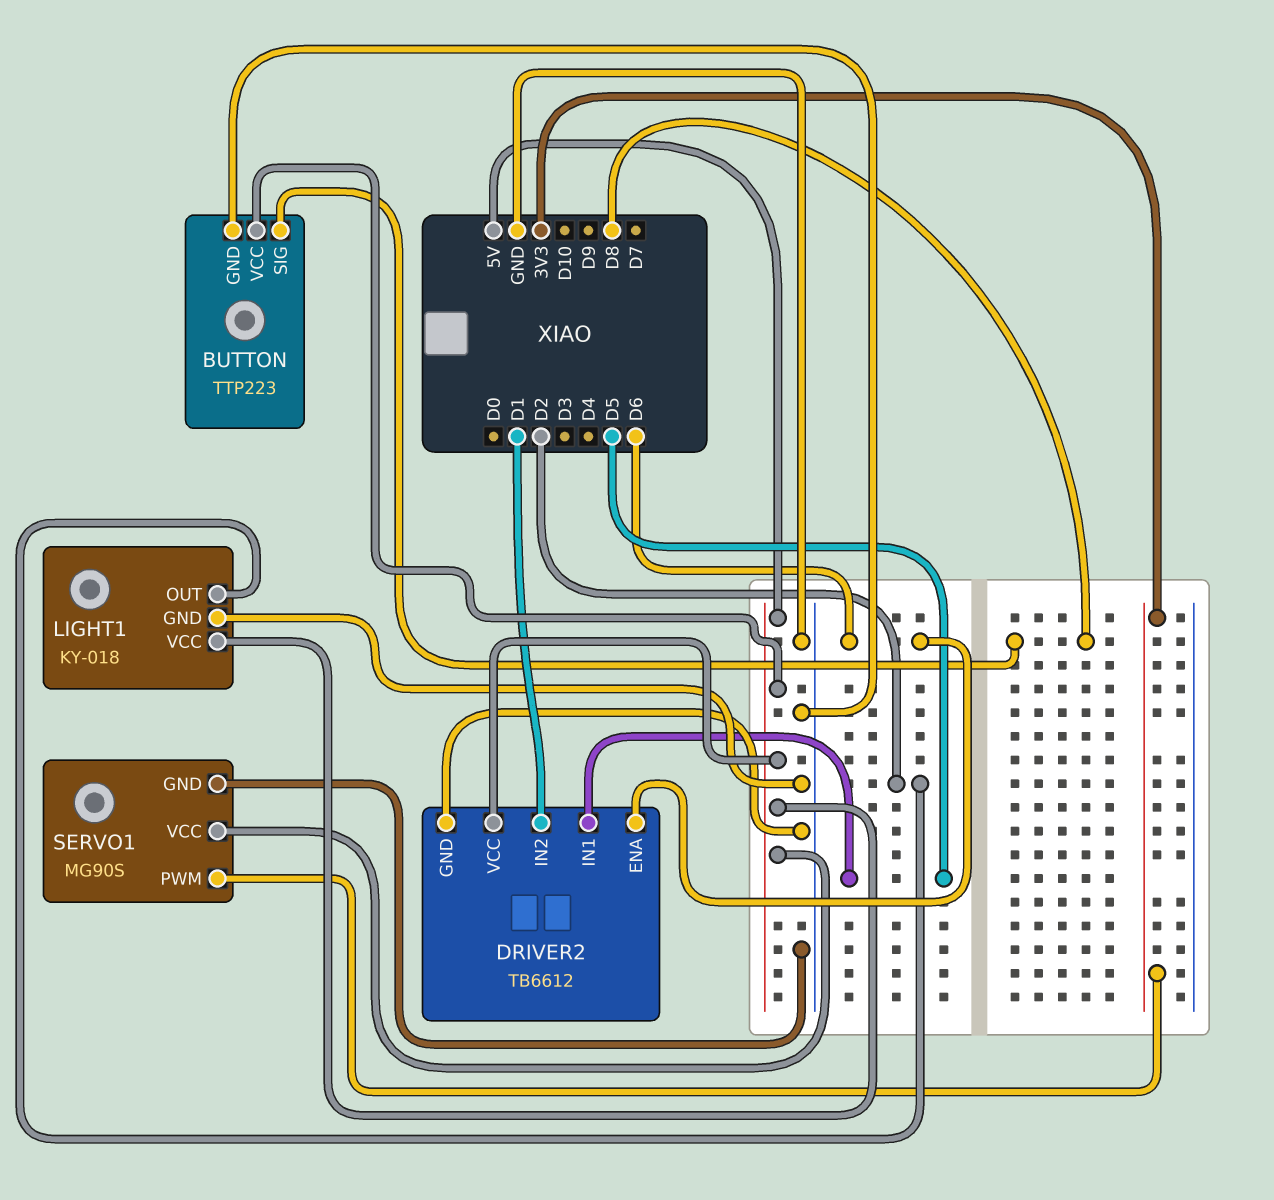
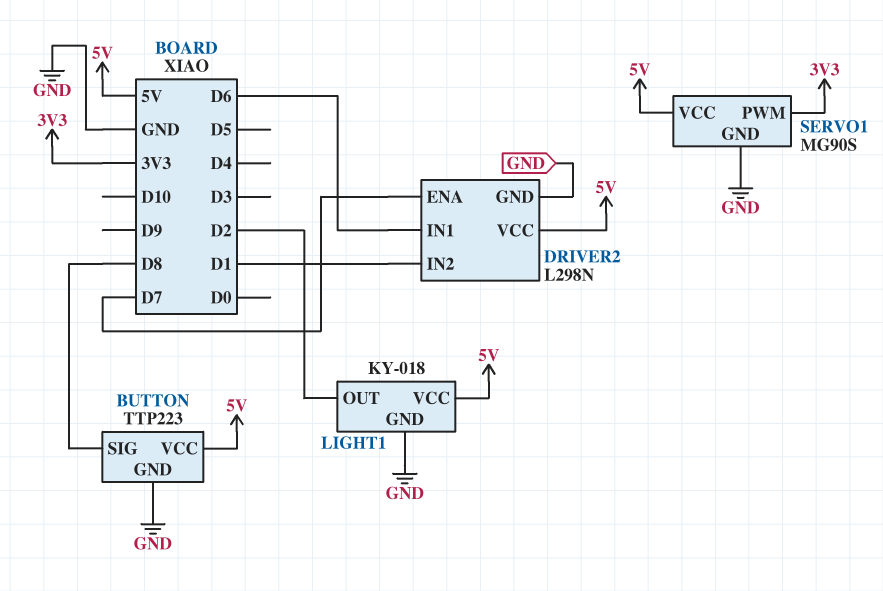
DRIVER2: TB6612 -> L298N
DRIVER2 pin ENA: D6 -> D7
DRIVER2 pin IN1: D5 -> D6

